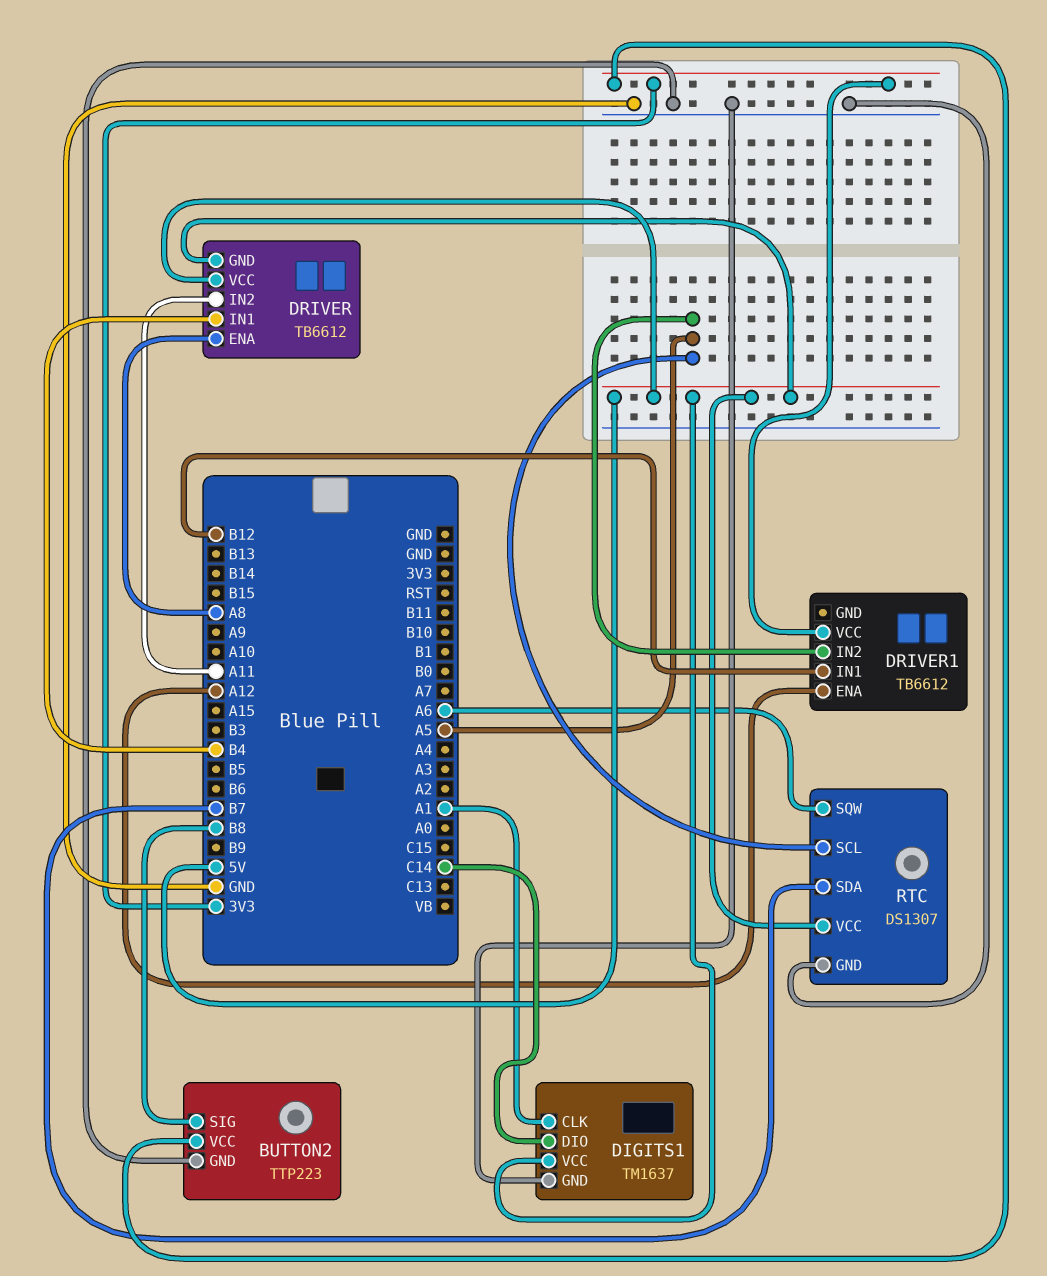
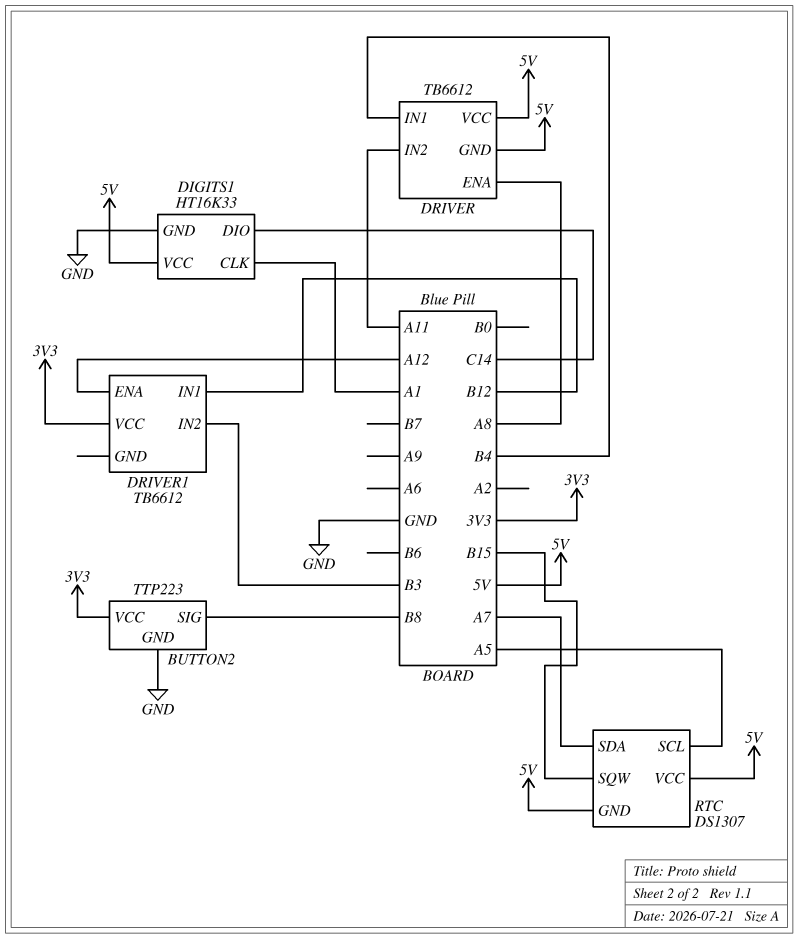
DIGITS1: TM1637 -> HT16K33
DRIVER1 pin IN2: A5 -> B3
RTC pin GND: GND -> 5V
RTC pin SDA: B7 -> A7
RTC pin SQW: A6 -> B15

